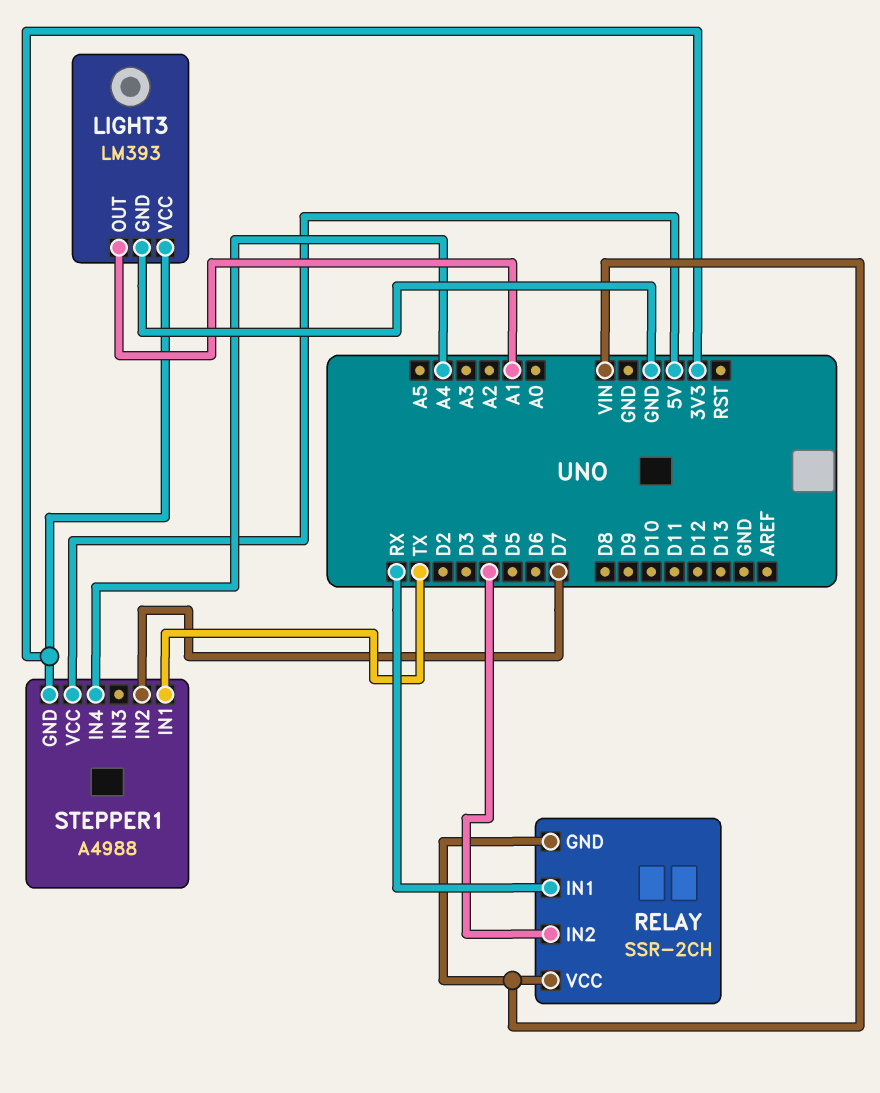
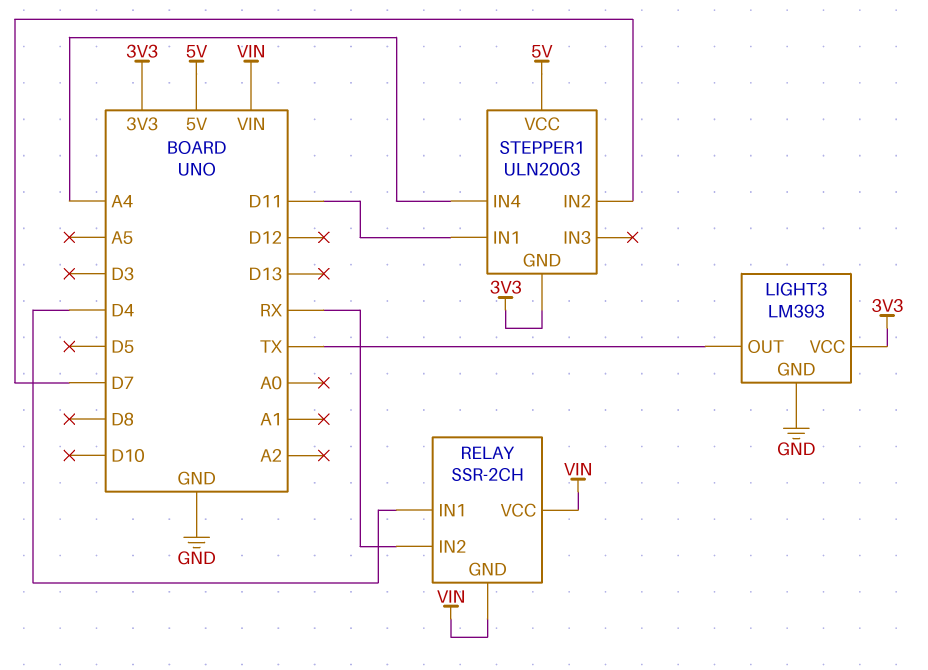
LIGHT3 pin OUT: A1 -> TX
RELAY pin IN1: RX -> D4
RELAY pin IN2: D4 -> RX
STEPPER1: A4988 -> ULN2003
STEPPER1 pin IN1: TX -> D11

